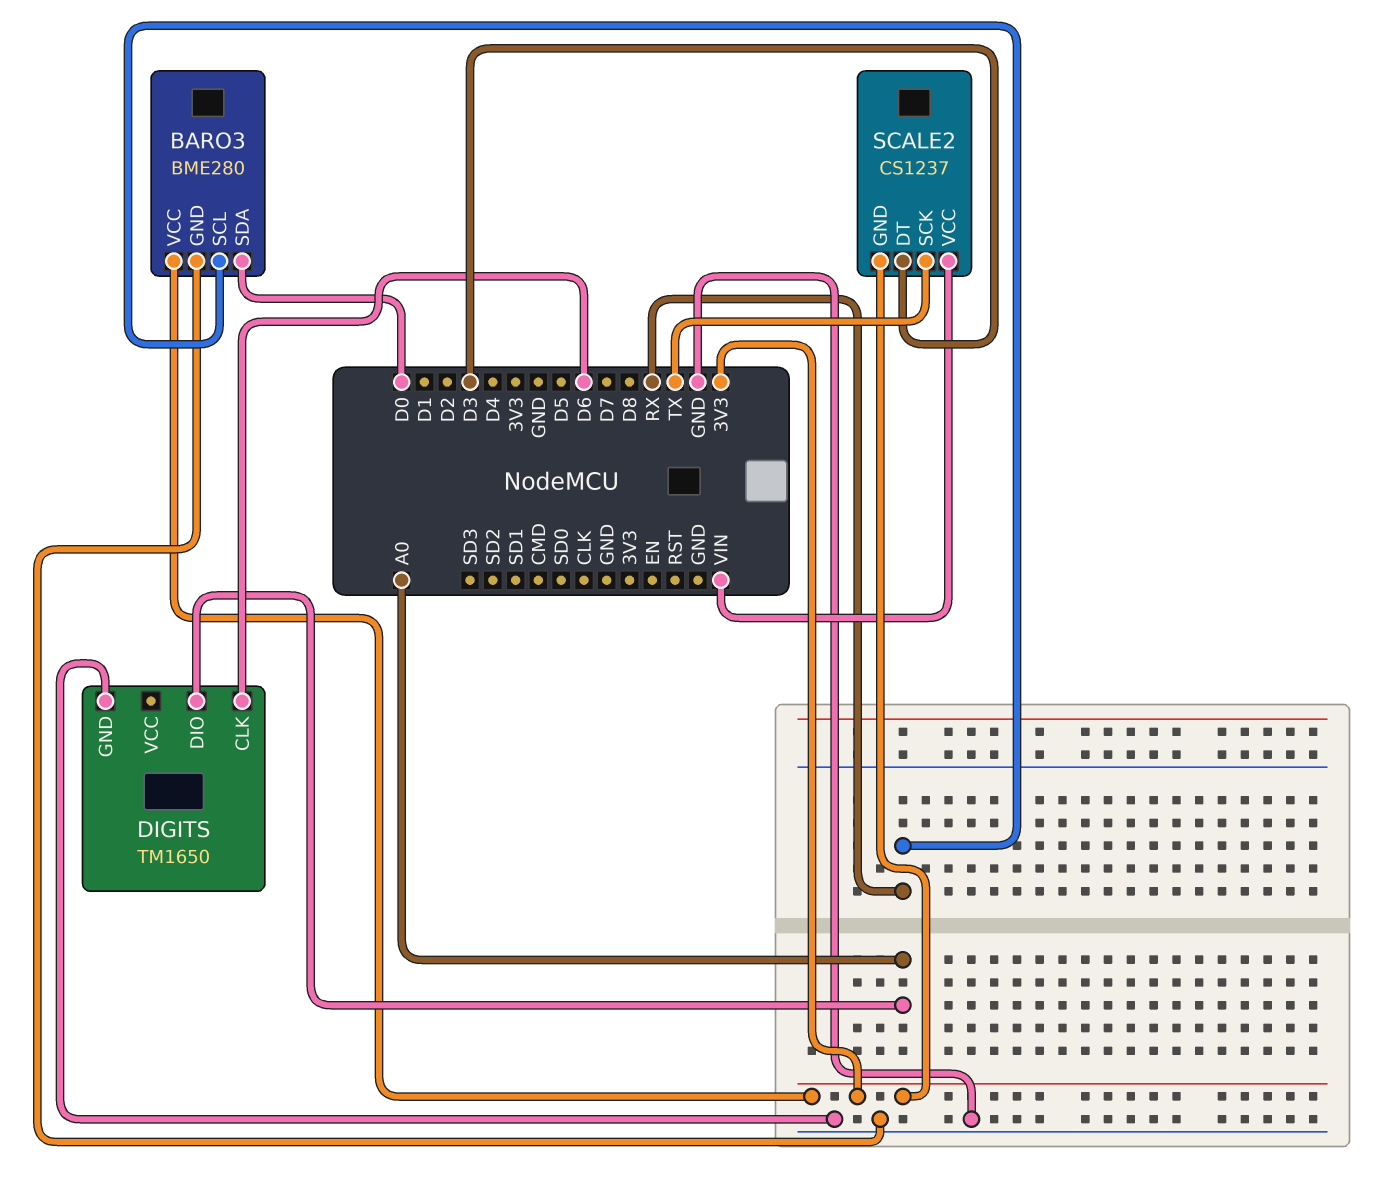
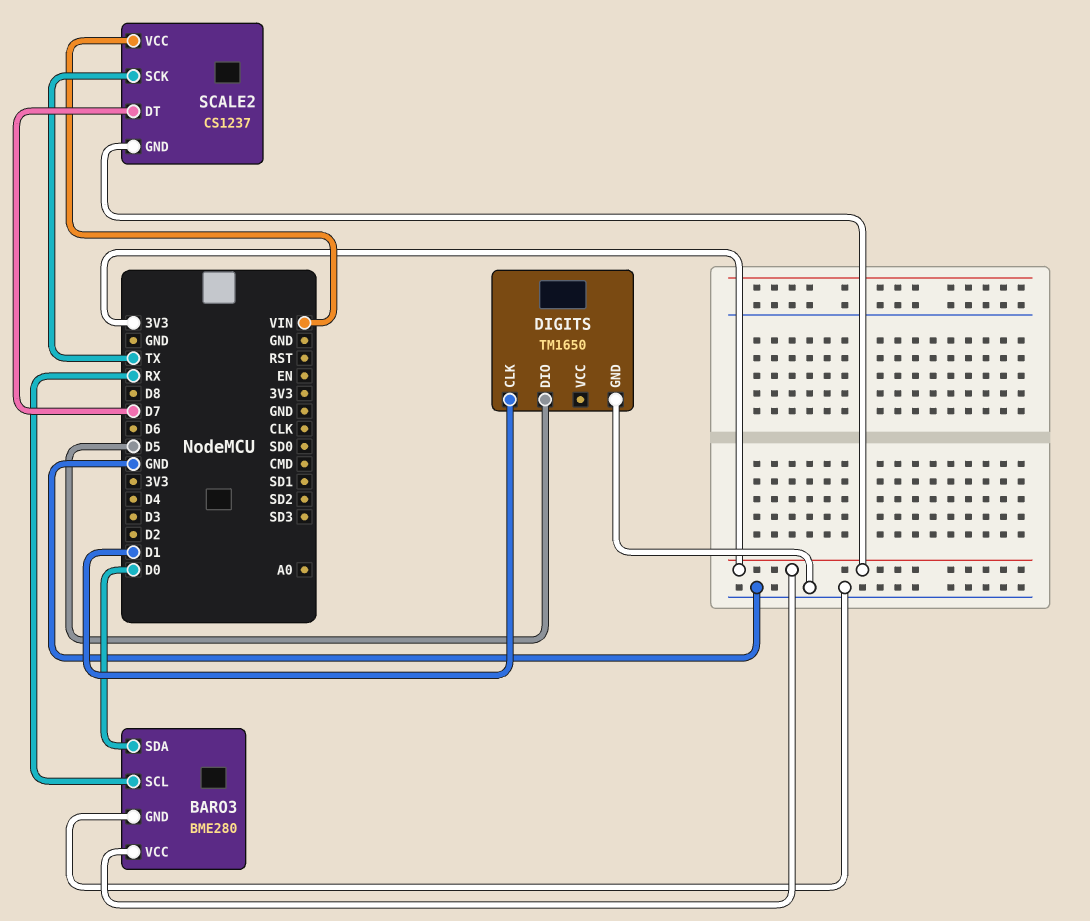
DIGITS pin CLK: D6 -> D1
DIGITS pin DIO: A0 -> D5
SCALE2 pin DT: D3 -> D7

